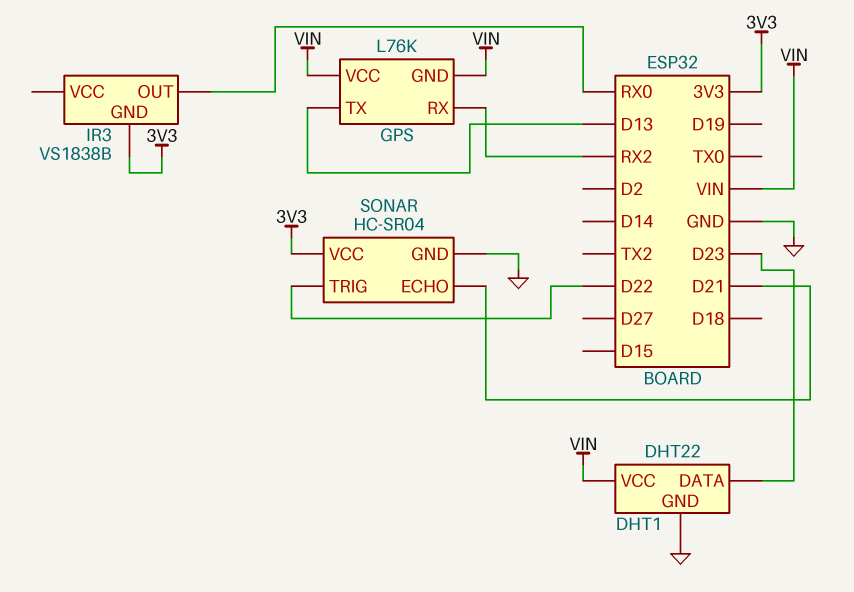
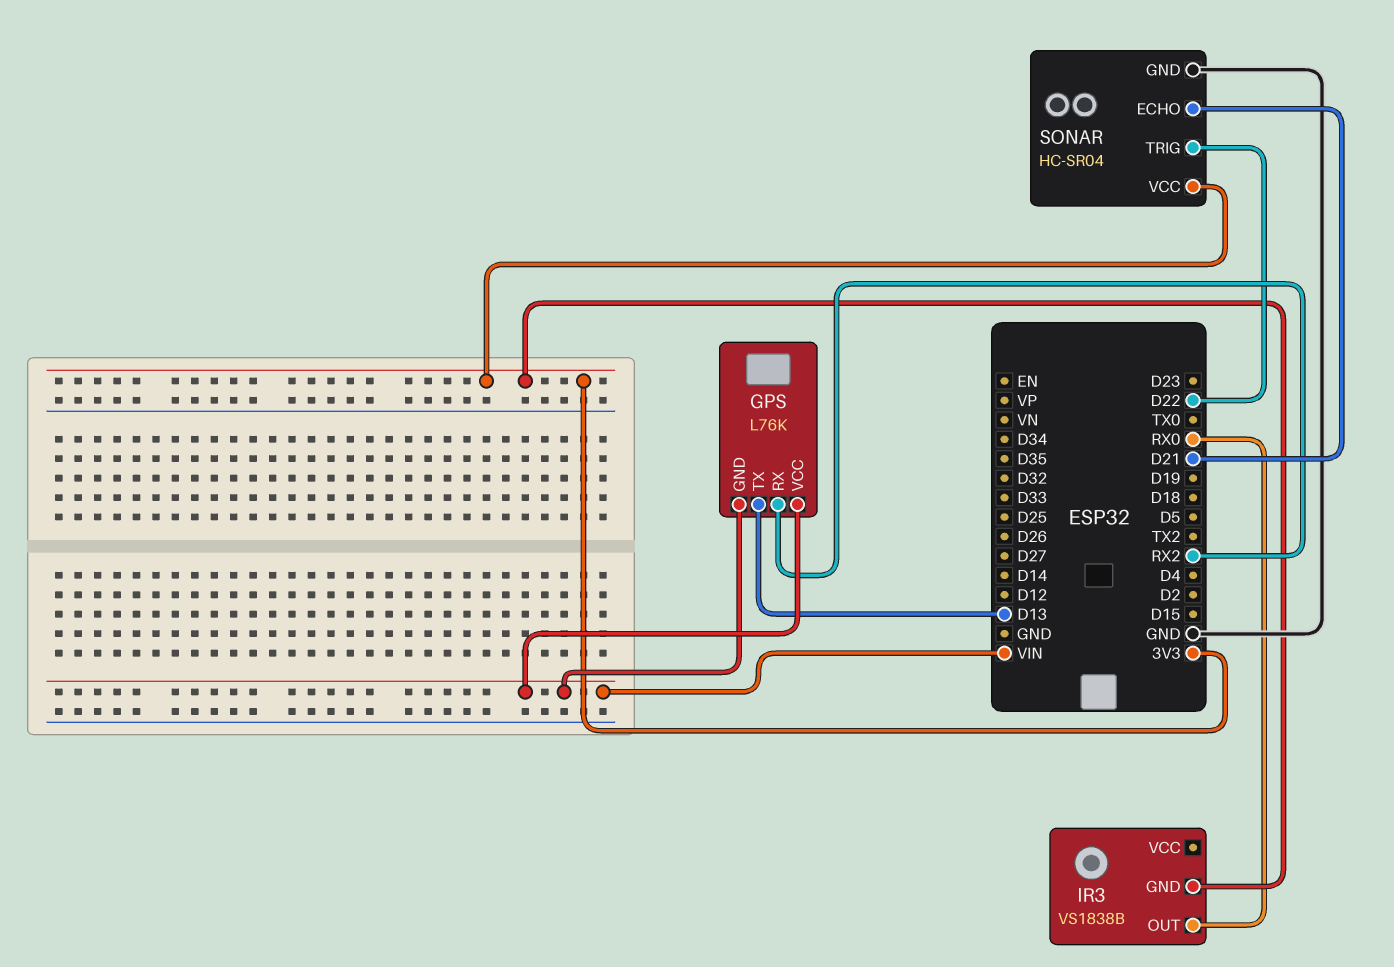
DHT1: DHT22 -> none
DHT1 pin DATA: D23 -> none
DHT1 pin GND: GND -> none
DHT1 pin VCC: VIN -> none

